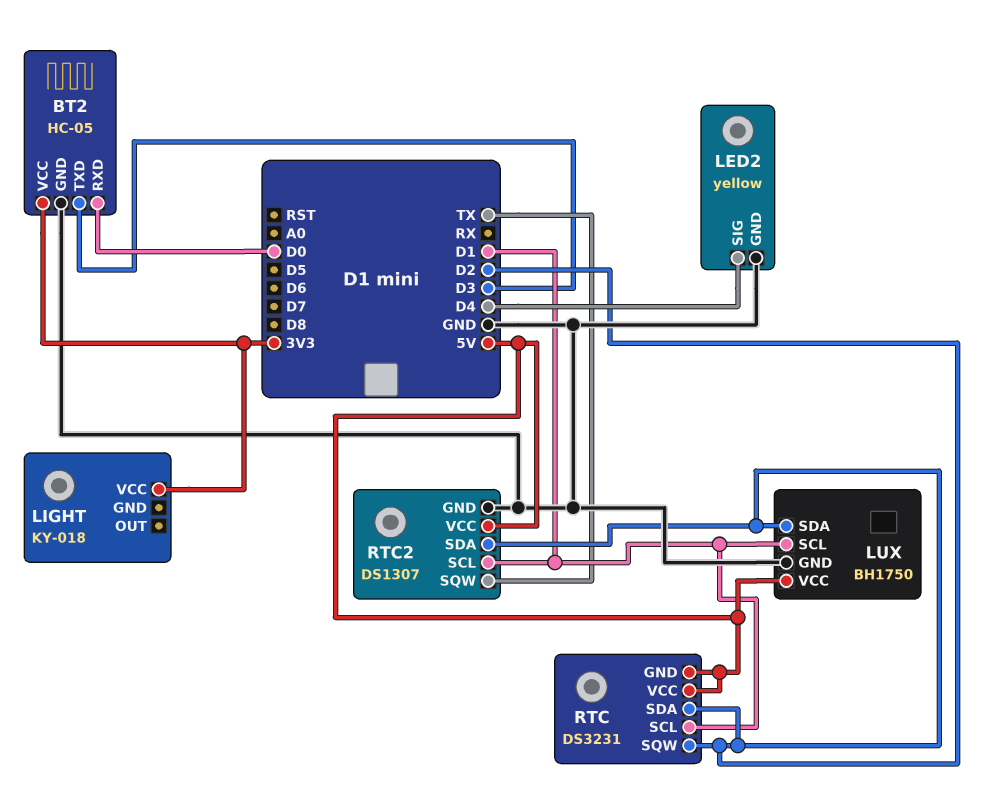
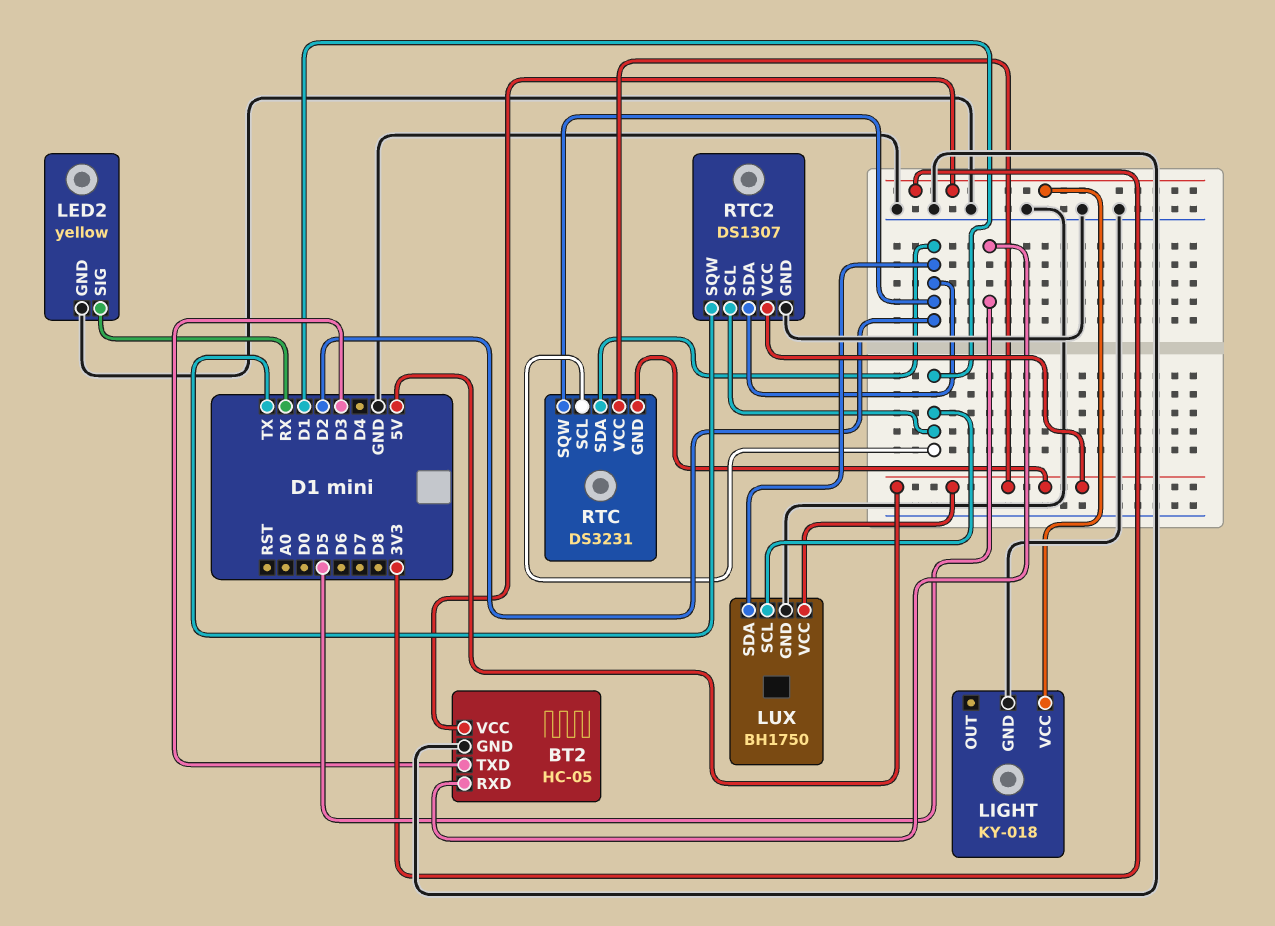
BT2 pin RXD: D0 -> D5
LED2 pin SIG: D4 -> RX
LIGHT pin GND: none -> GND

